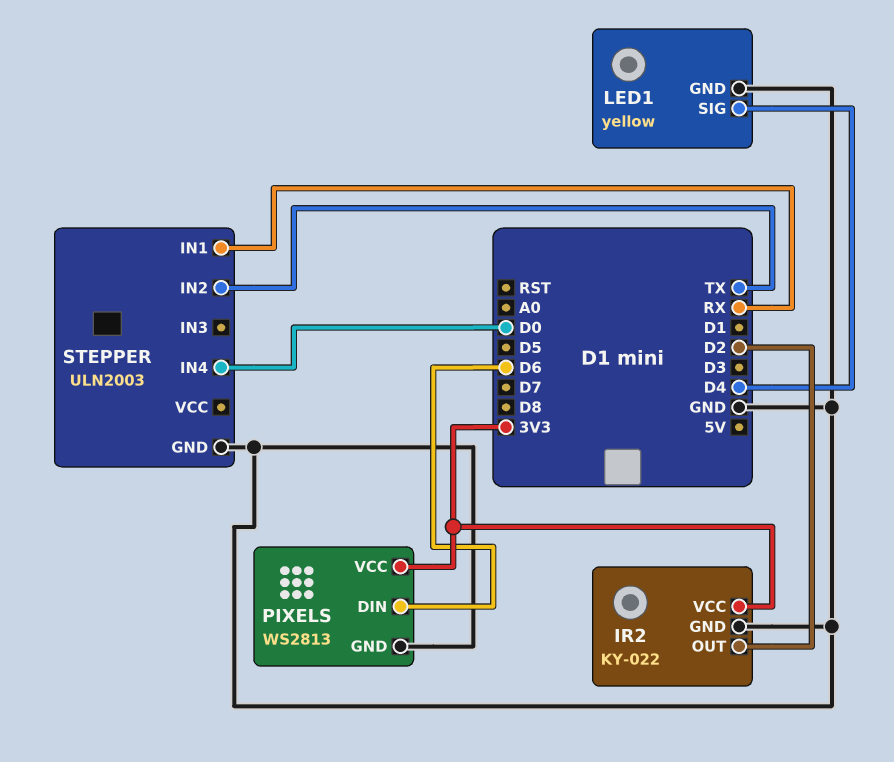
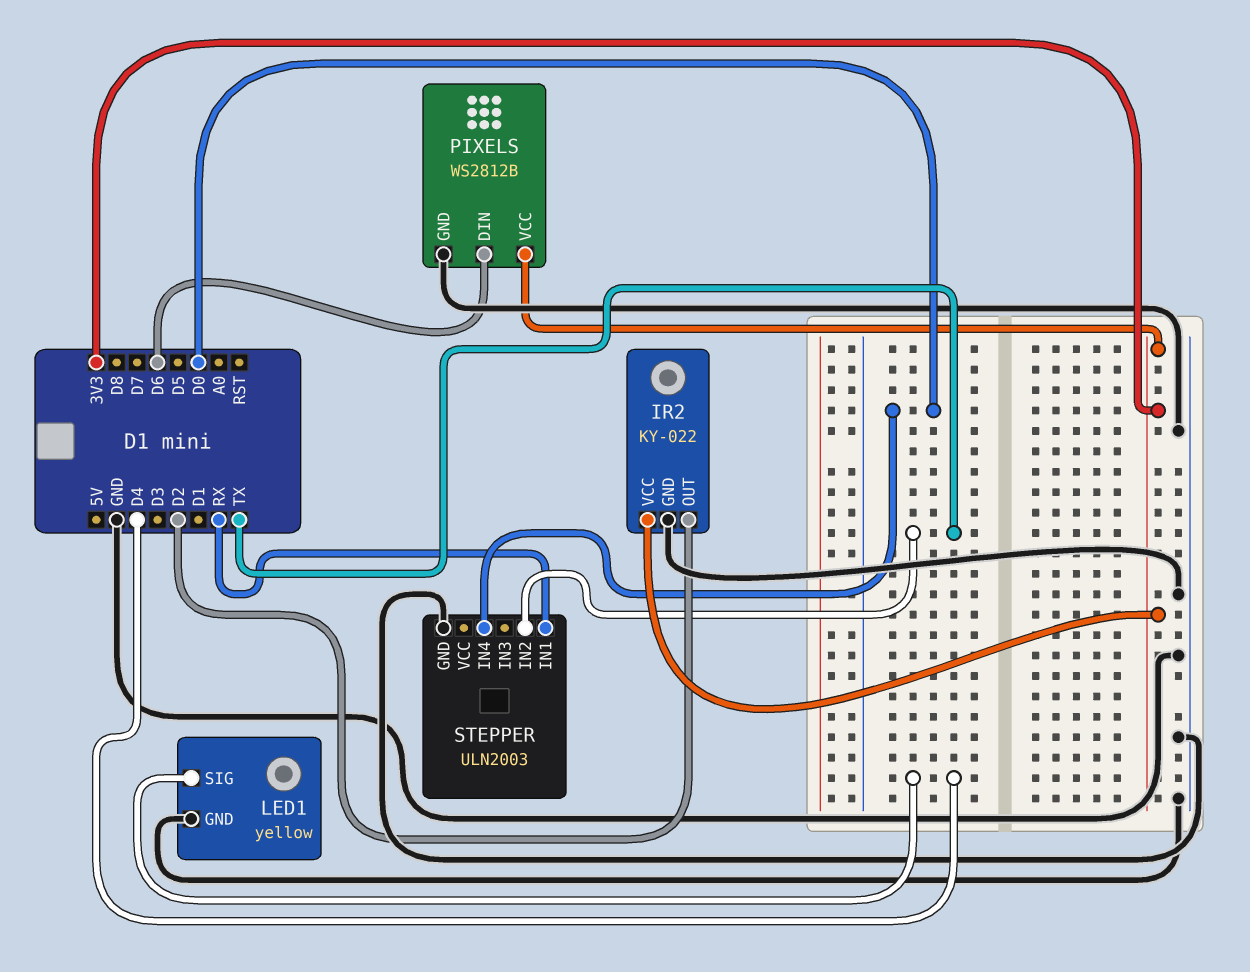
PIXELS: WS2813 -> WS2812B

